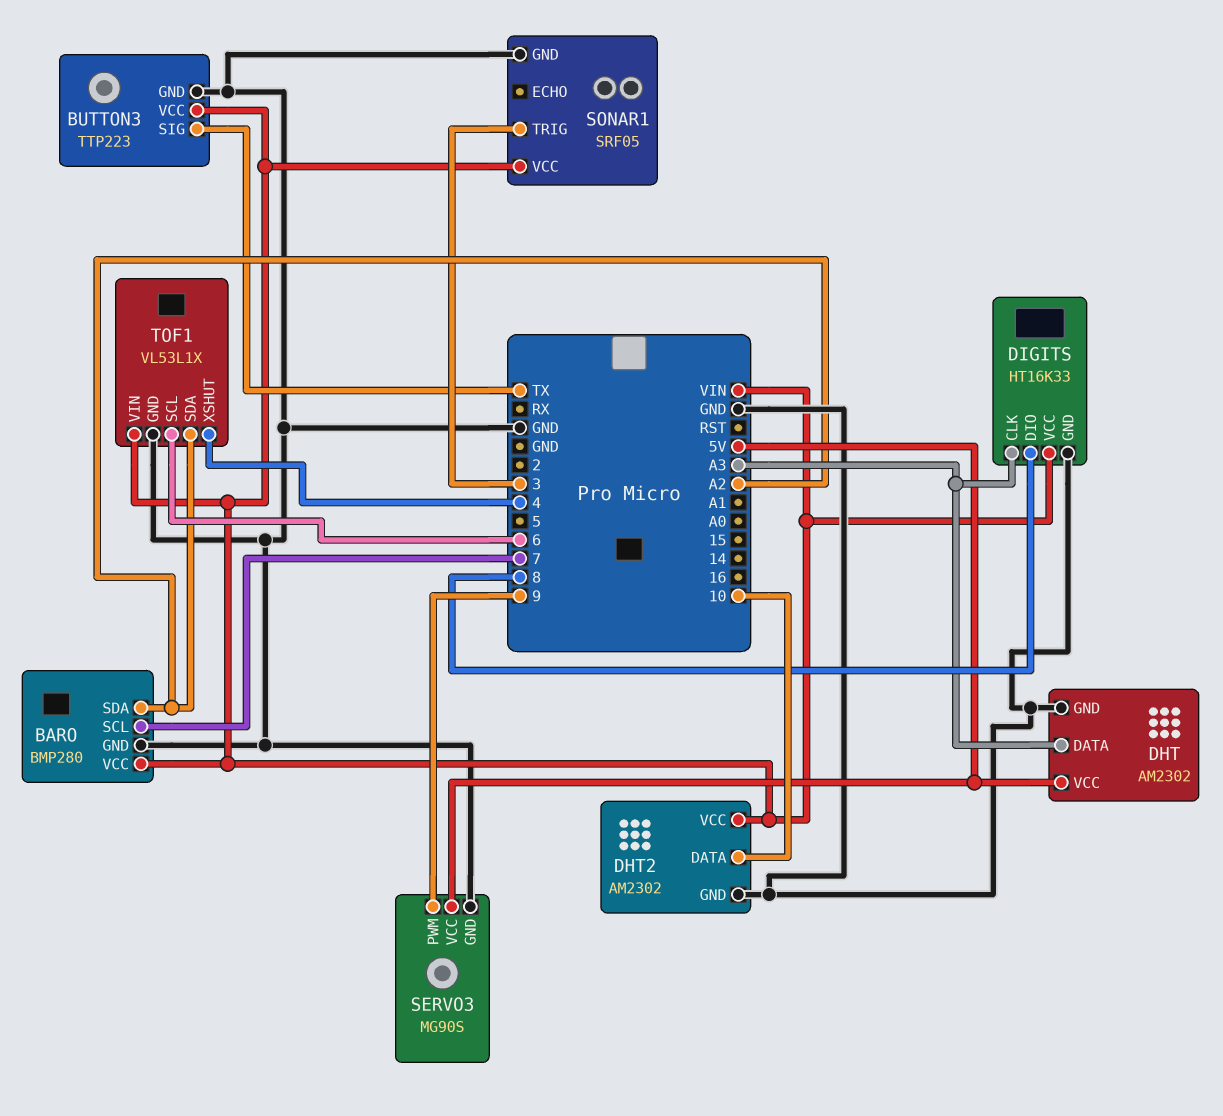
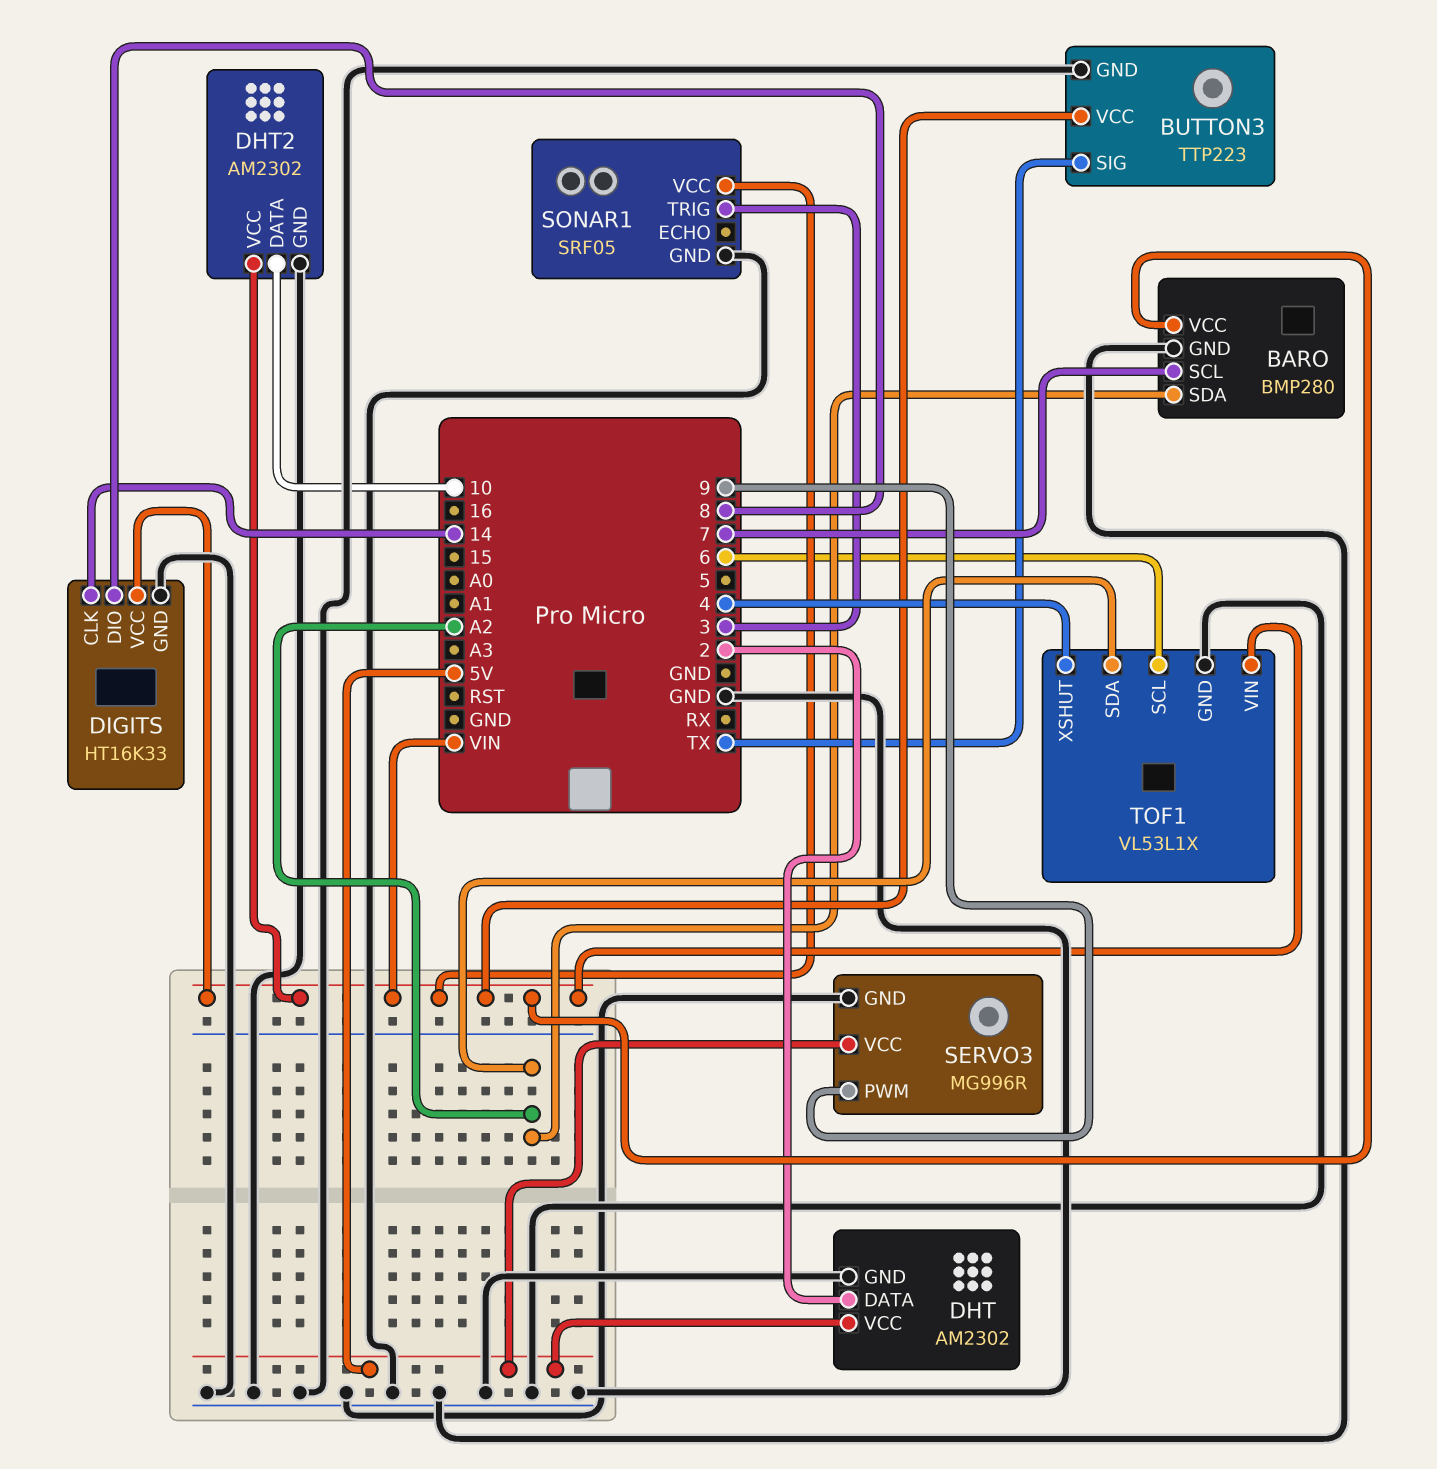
DHT pin DATA: A3 -> 2
DIGITS pin CLK: A3 -> 14
SERVO3: MG90S -> MG996R

